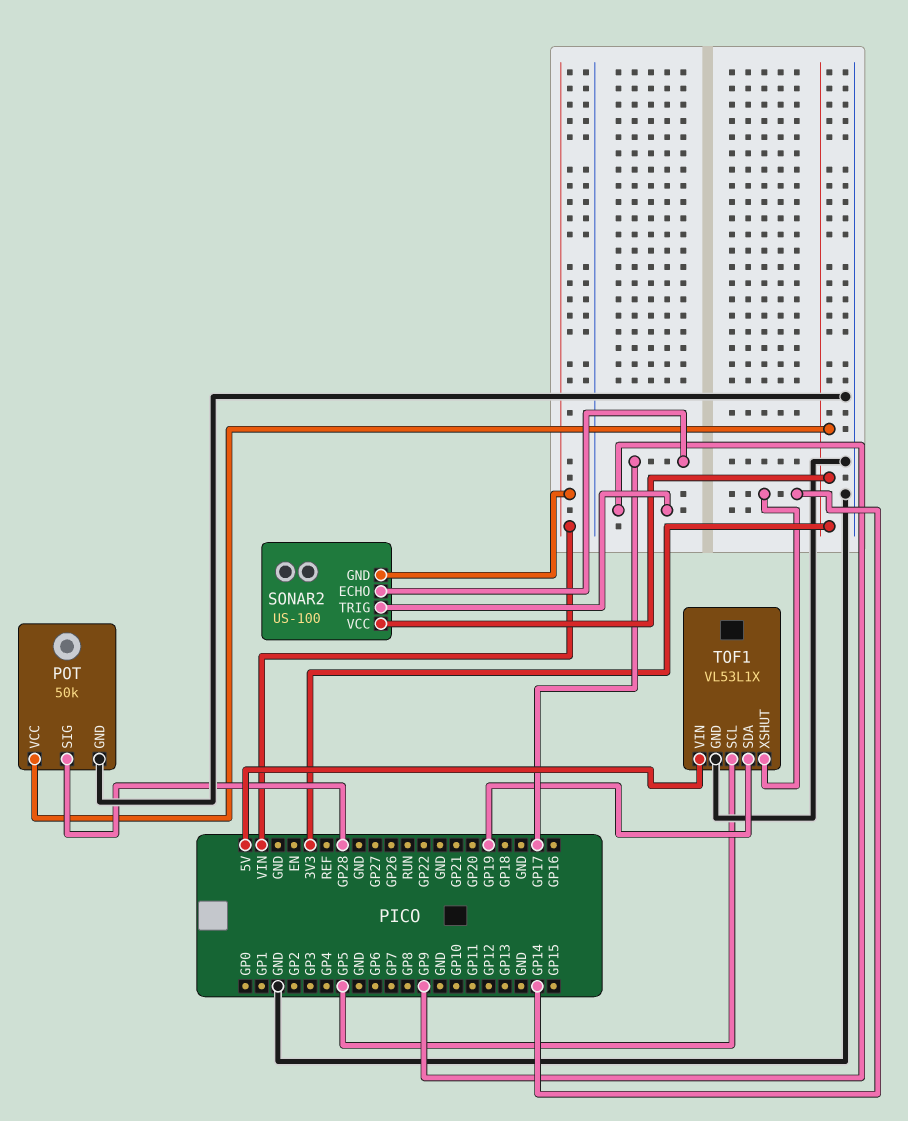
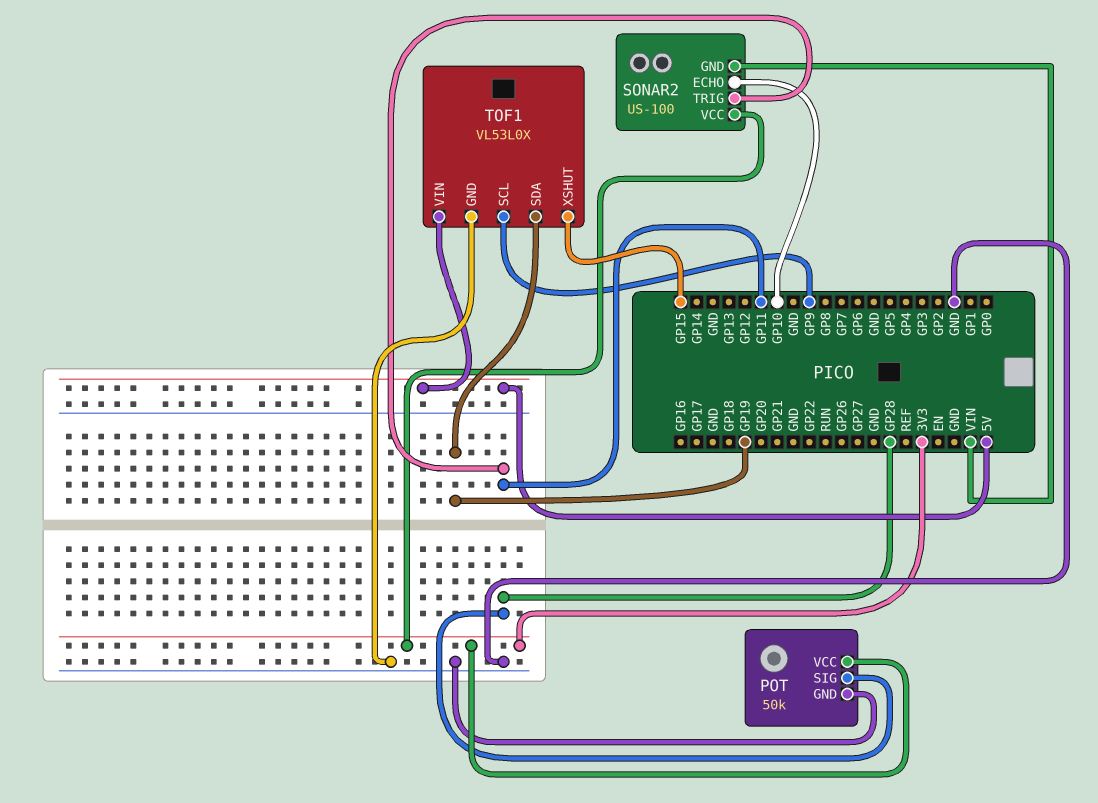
SONAR2 pin ECHO: GP17 -> GP10
SONAR2 pin TRIG: GP9 -> GP11
TOF1: VL53L1X -> VL53L0X
TOF1 pin SCL: GP5 -> GP9
TOF1 pin XSHUT: GP14 -> GP15

